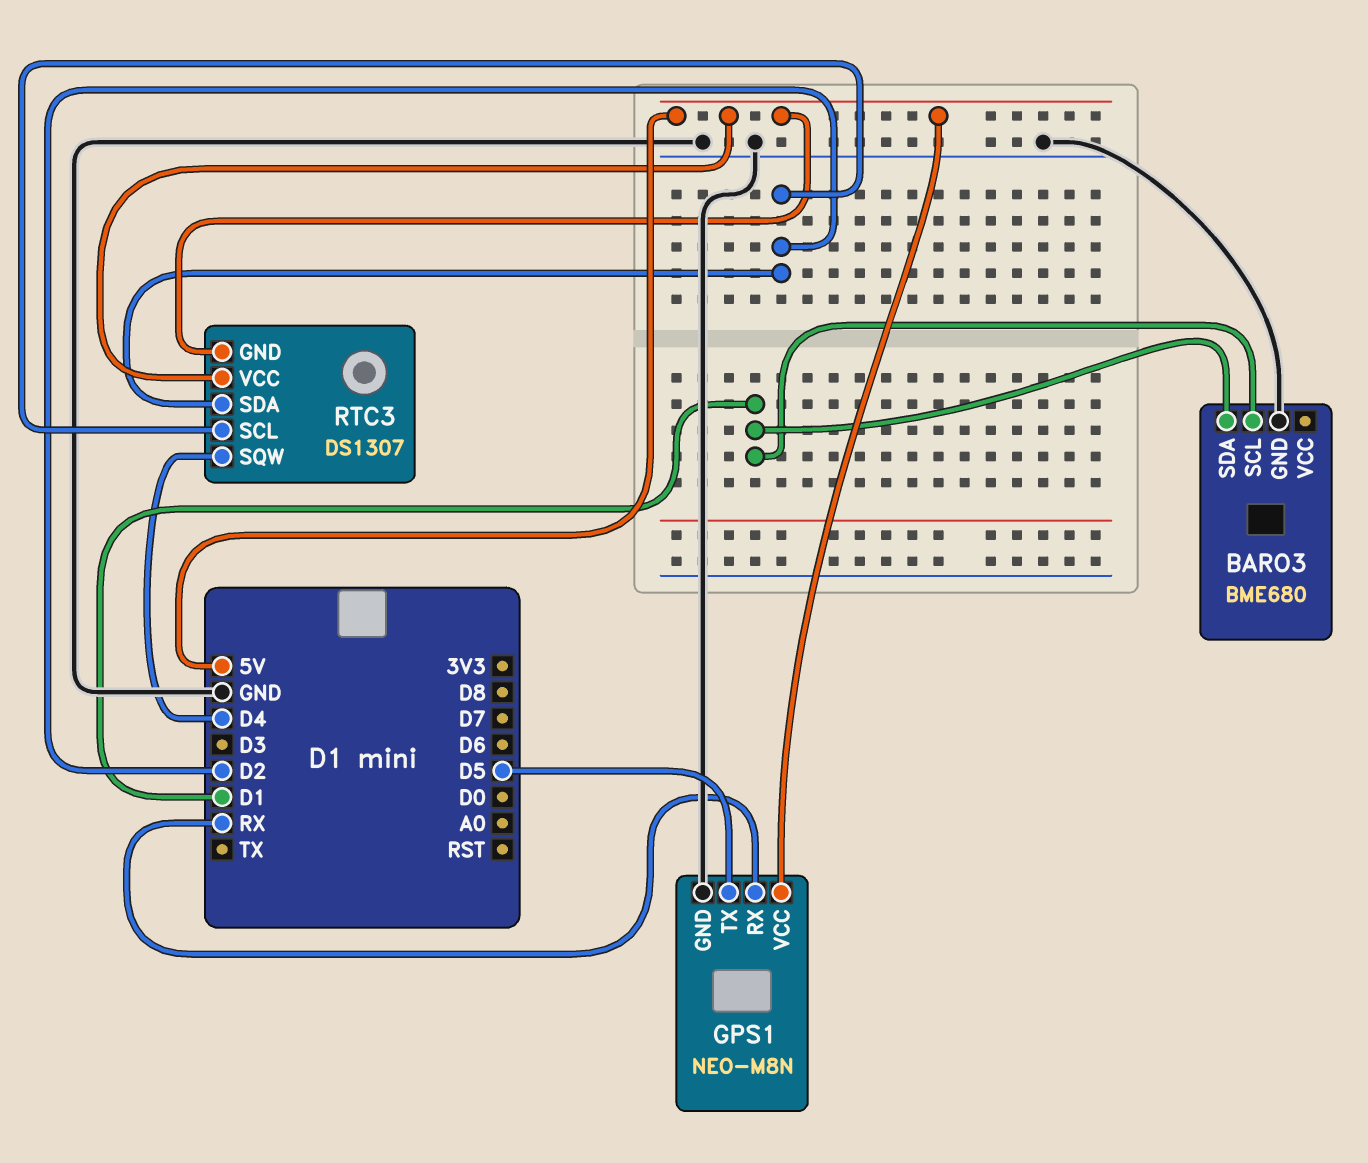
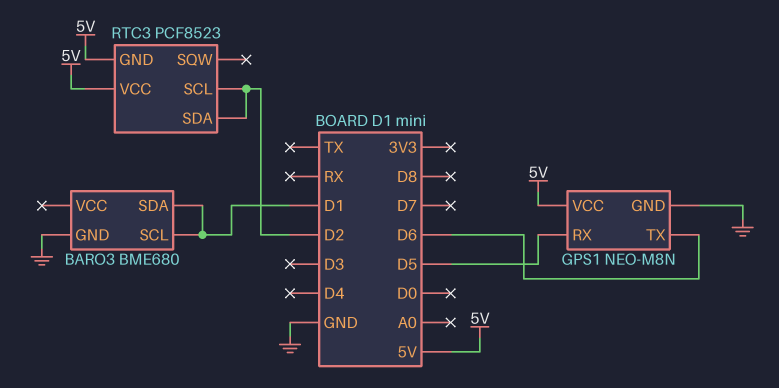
GPS1 pin RX: RX -> D5
GPS1 pin TX: D5 -> D6
RTC3: DS1307 -> PCF8523
RTC3 pin SQW: D4 -> none

